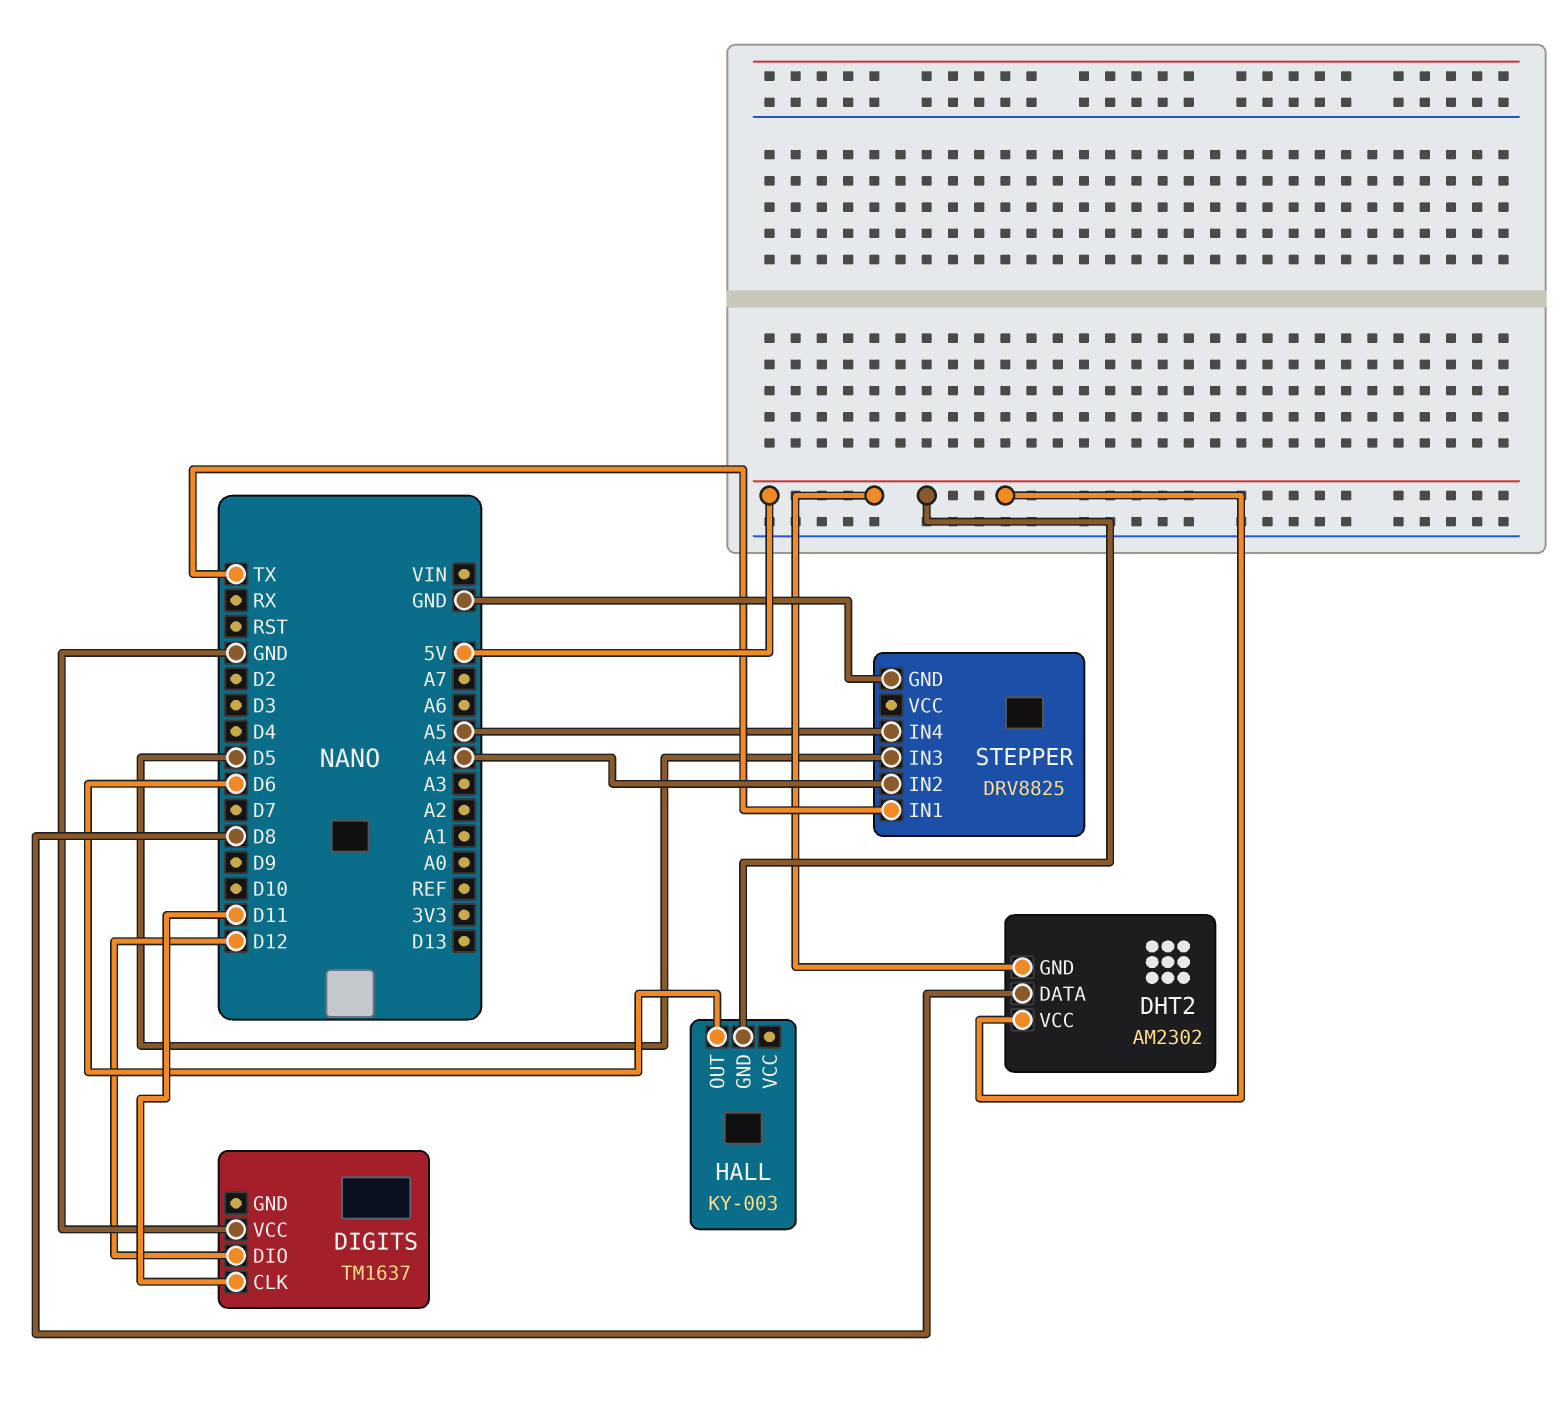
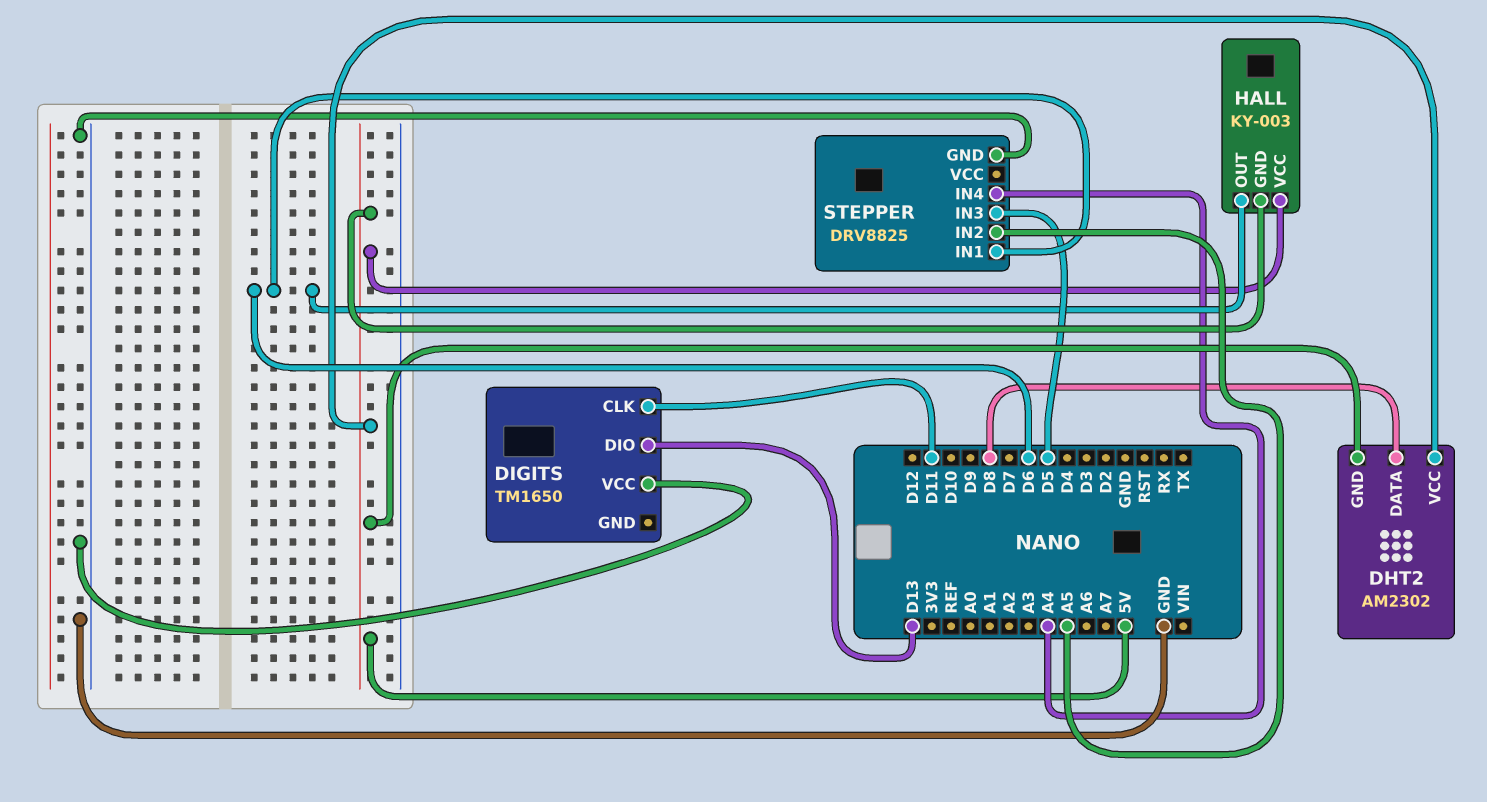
DIGITS: TM1637 -> TM1650
DIGITS pin DIO: D12 -> D13
HALL pin VCC: none -> 5V
STEPPER pin IN1: TX -> D6
STEPPER pin IN2: A4 -> A5
STEPPER pin IN4: A5 -> A4

